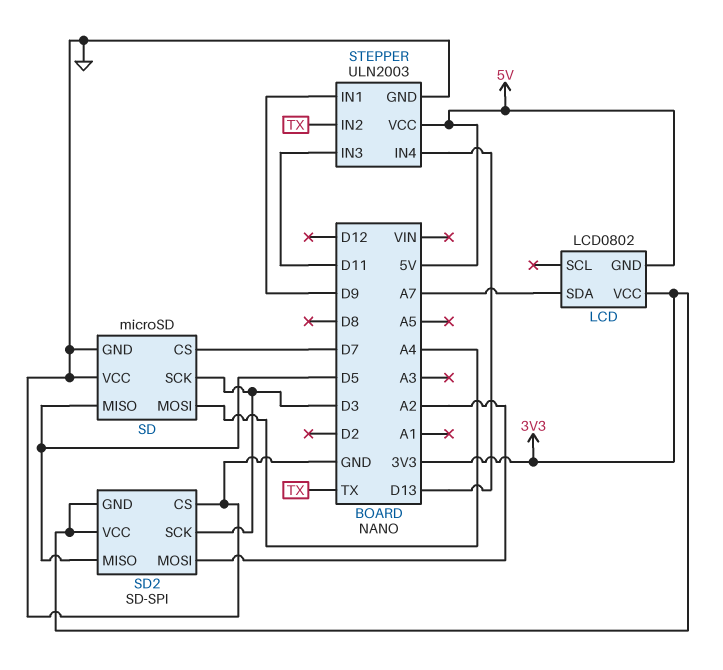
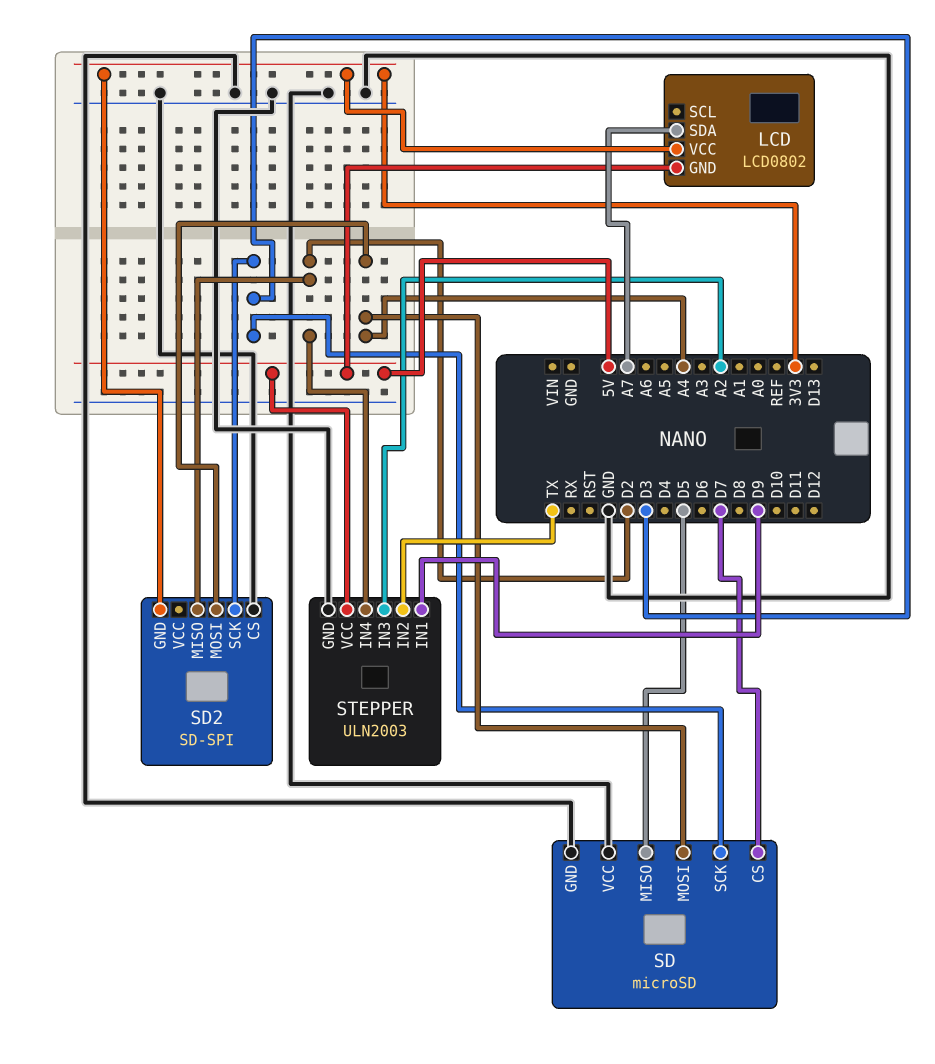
SD2 pin MISO: D5 -> D2
SD2 pin MOSI: A2 -> A4
SD2 pin VCC: 3V3 -> none
STEPPER pin IN3: D11 -> A2
STEPPER pin IN4: D13 -> D2

